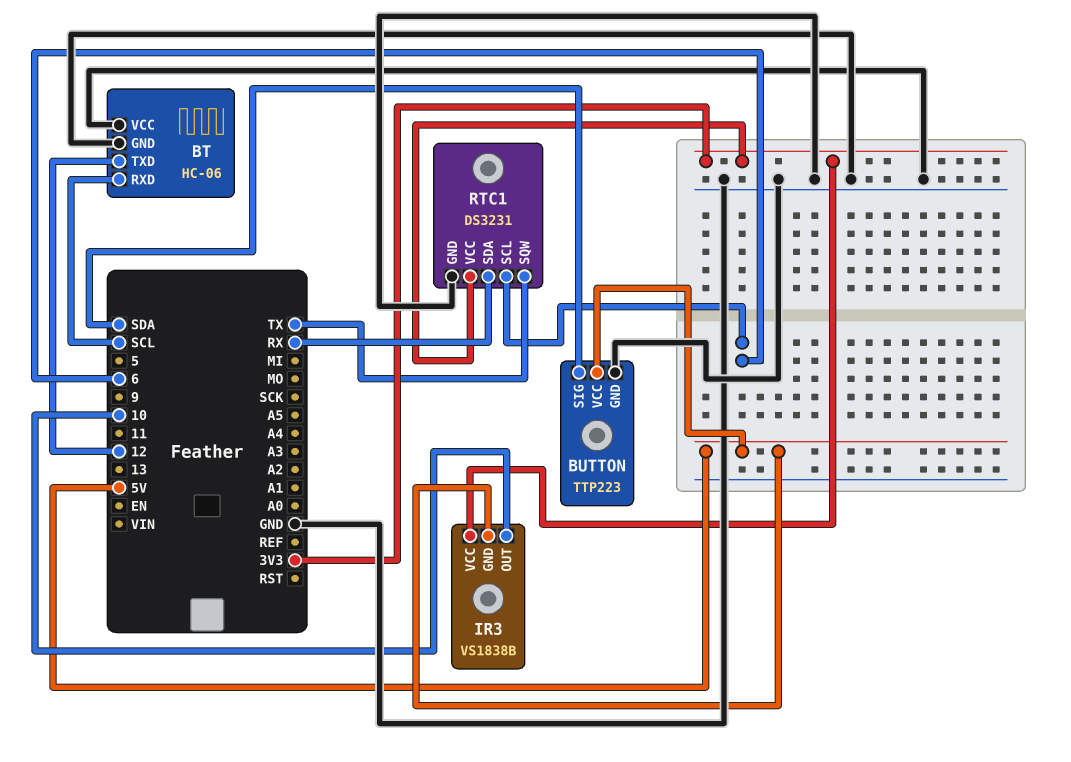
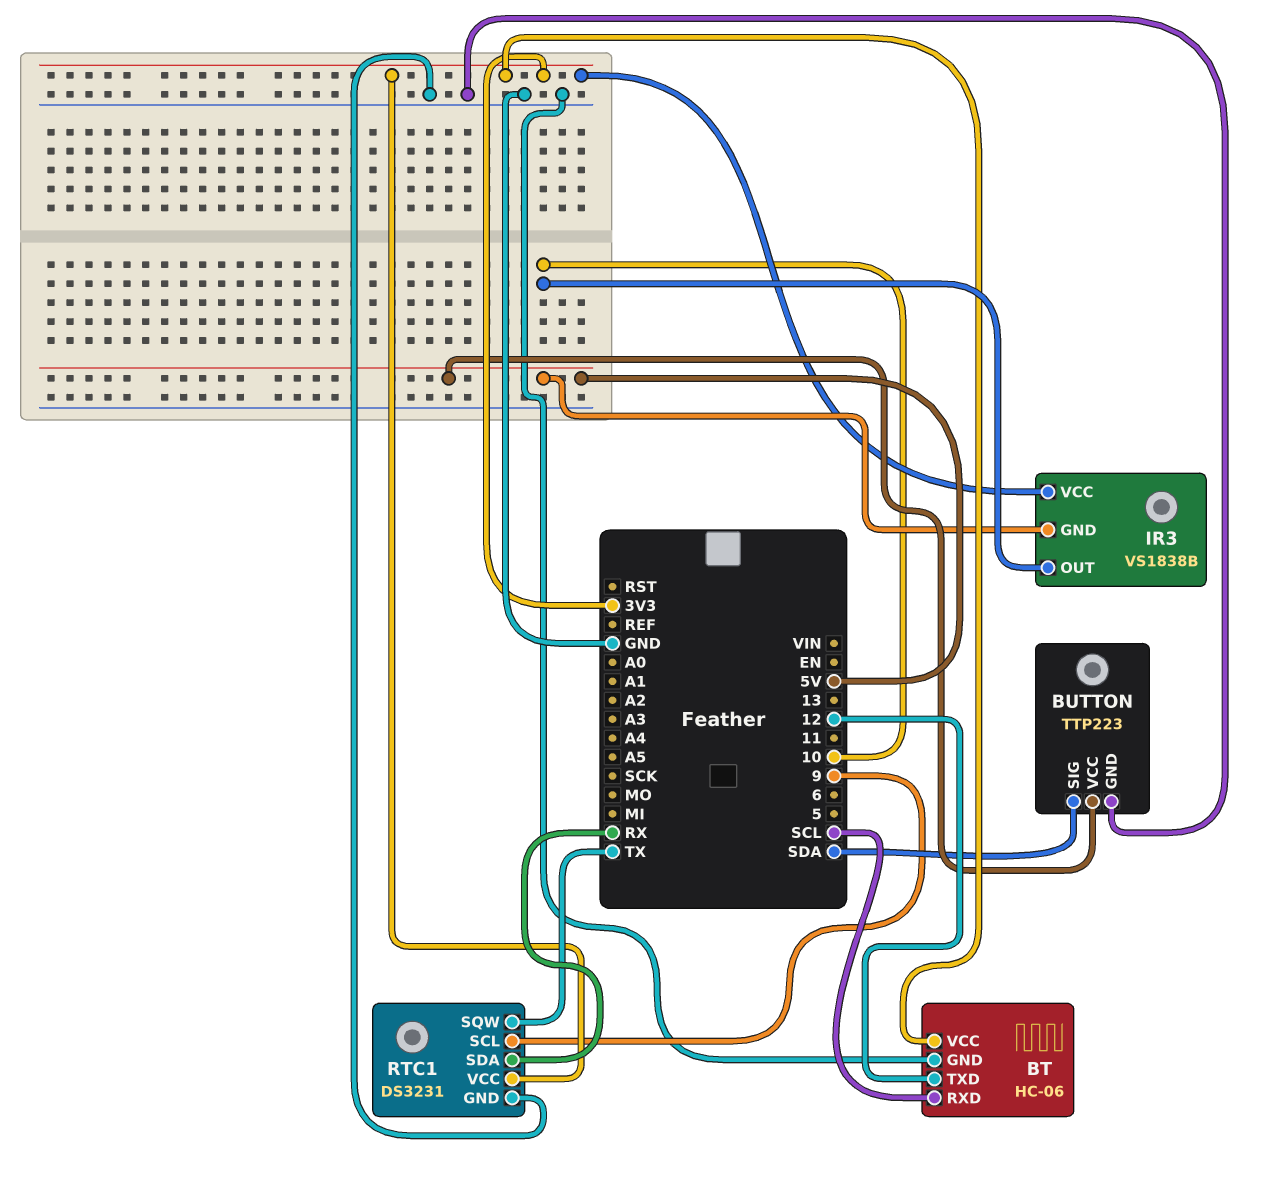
BT pin VCC: GND -> 3V3
RTC1 pin SCL: 6 -> 9

